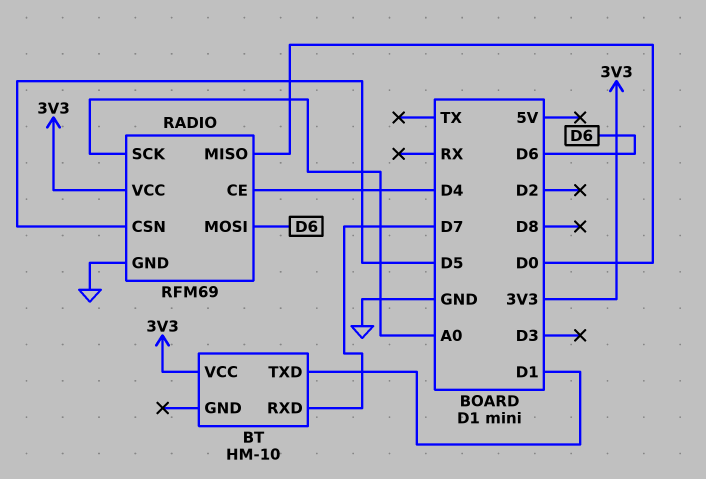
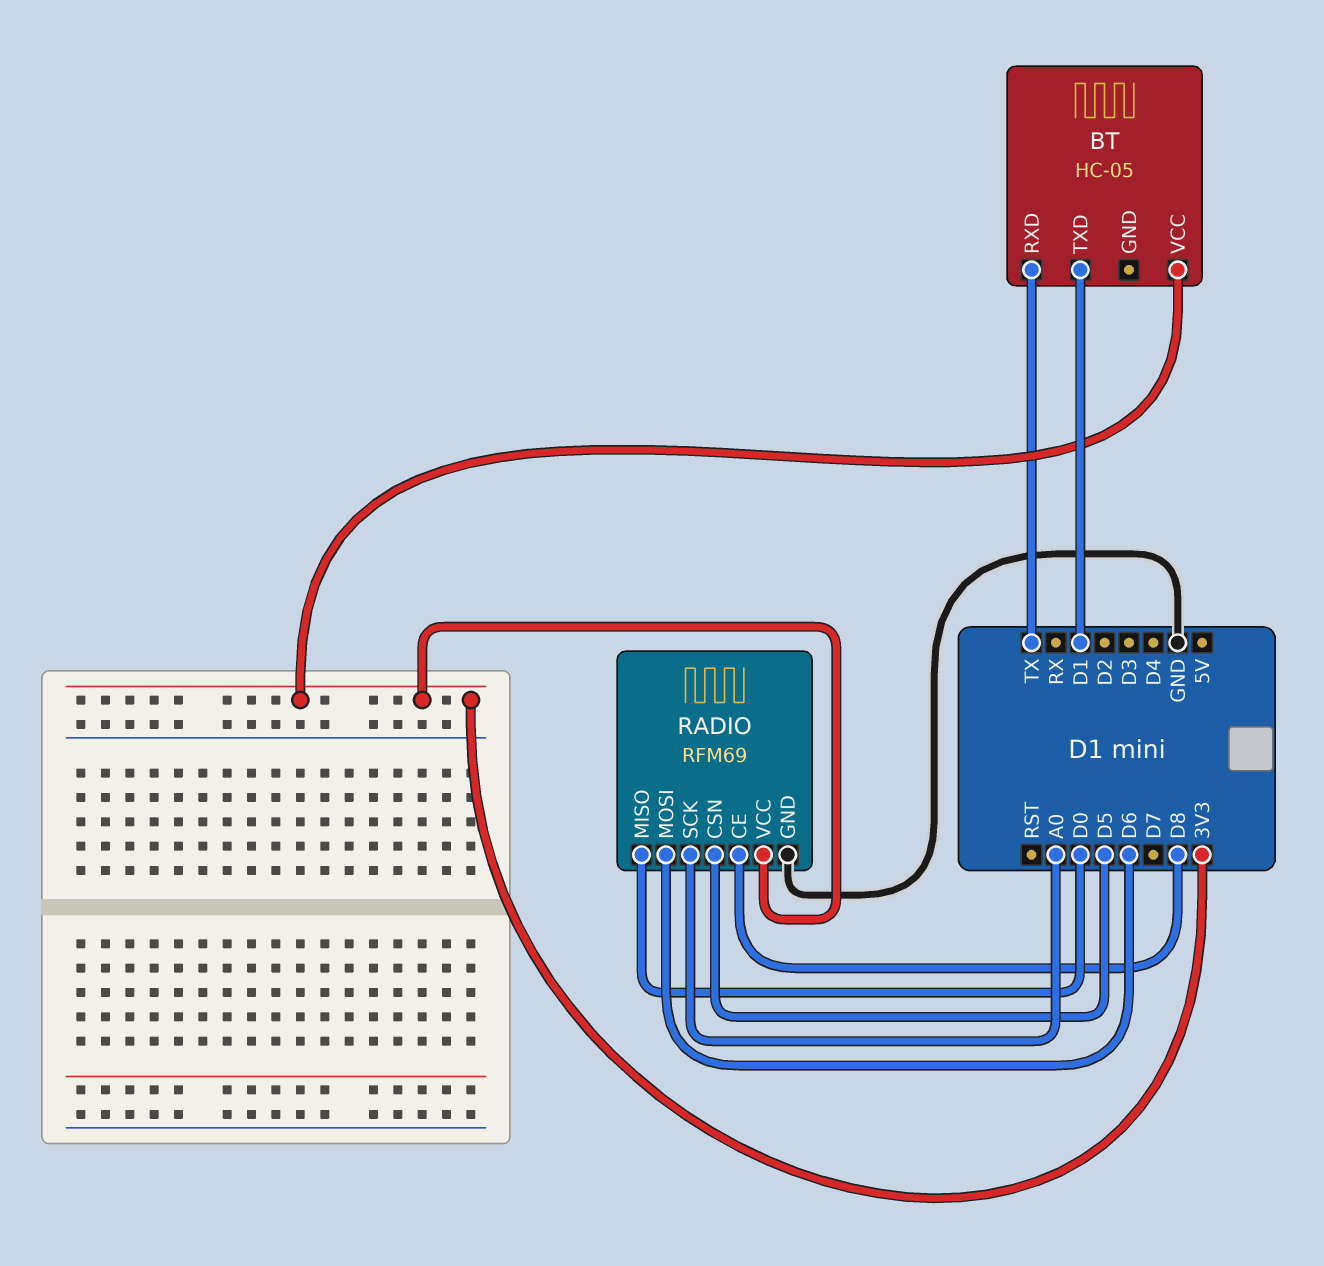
BT: HM-10 -> HC-05
BT pin RXD: D7 -> TX
RADIO pin CE: D4 -> D8

